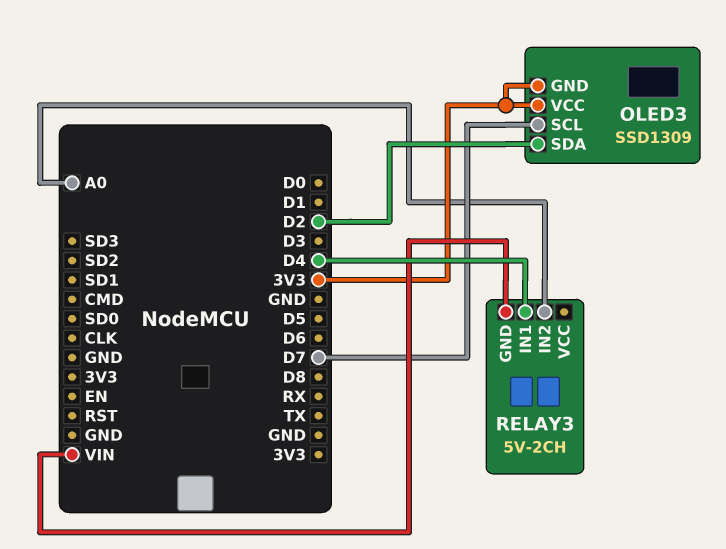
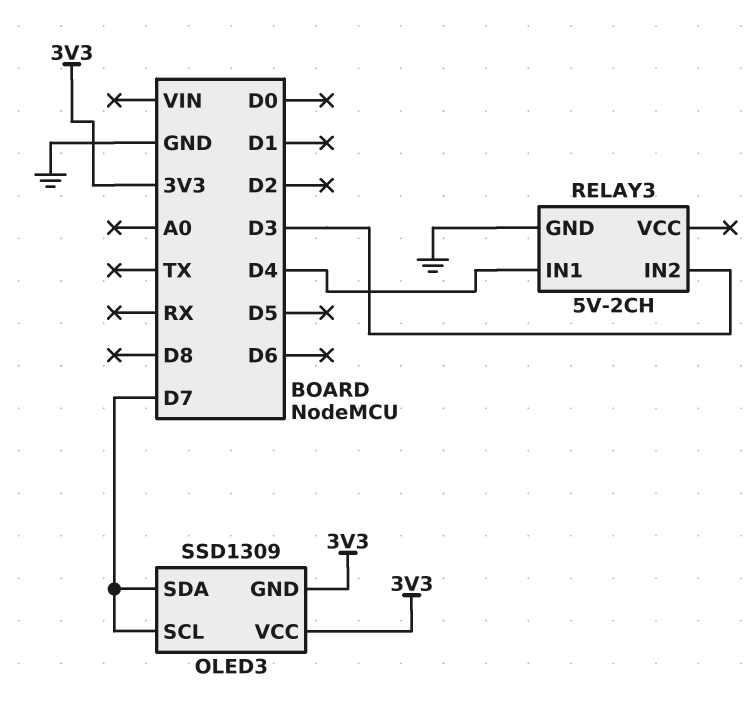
OLED3 pin SDA: D2 -> D7
RELAY3 pin GND: VIN -> GND
RELAY3 pin IN2: A0 -> D3

